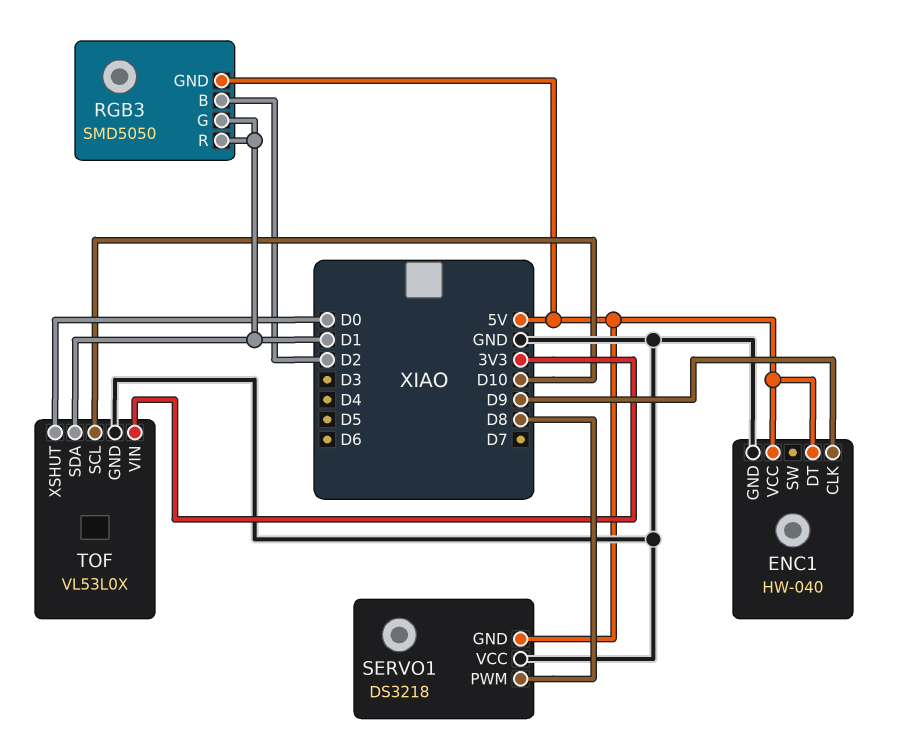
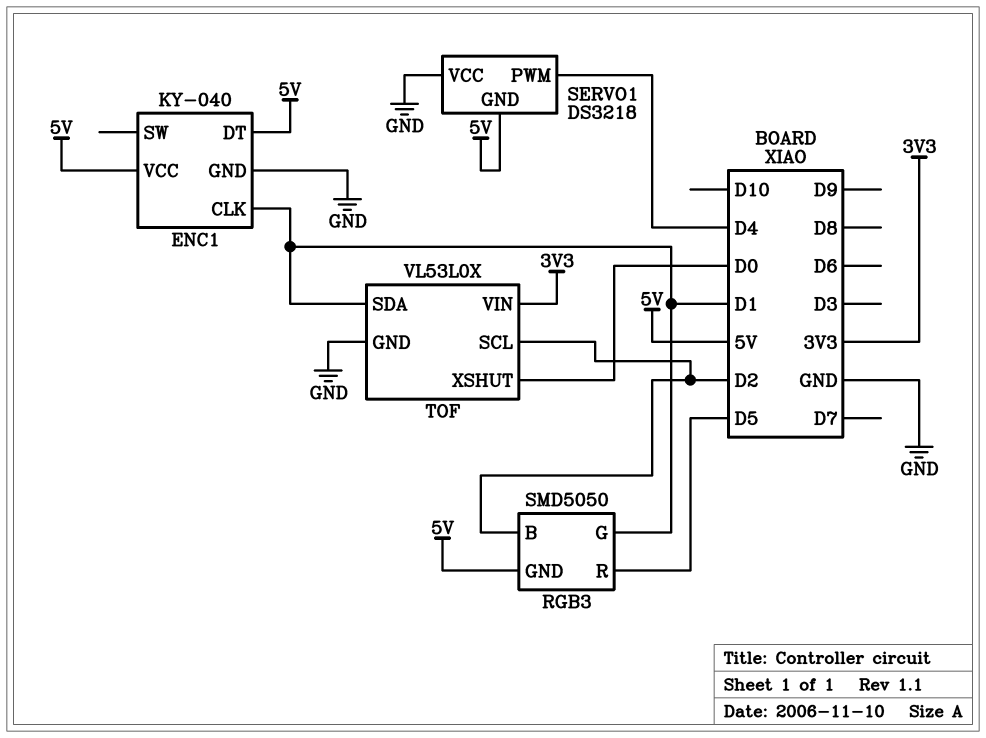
ENC1: HW-040 -> KY-040
ENC1 pin CLK: D9 -> D1
RGB3 pin R: D1 -> D5
SERVO1 pin PWM: D8 -> D4
TOF pin SCL: D10 -> D2

